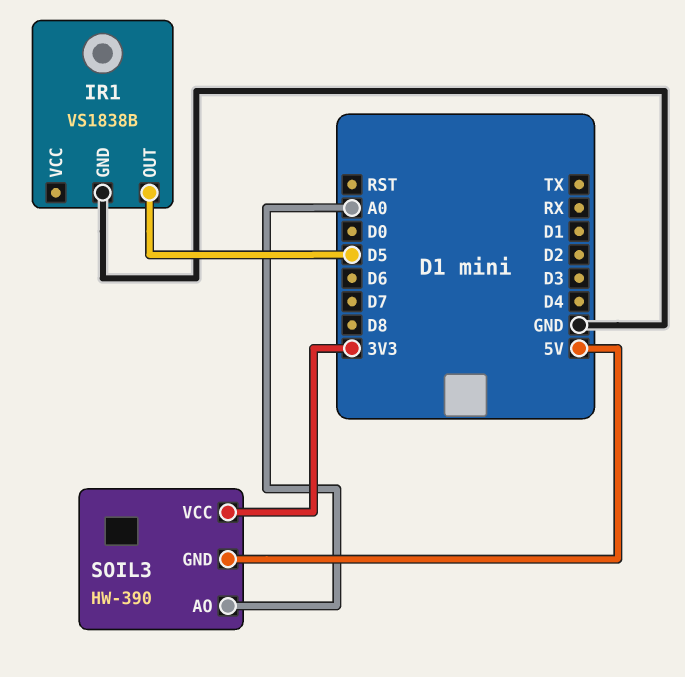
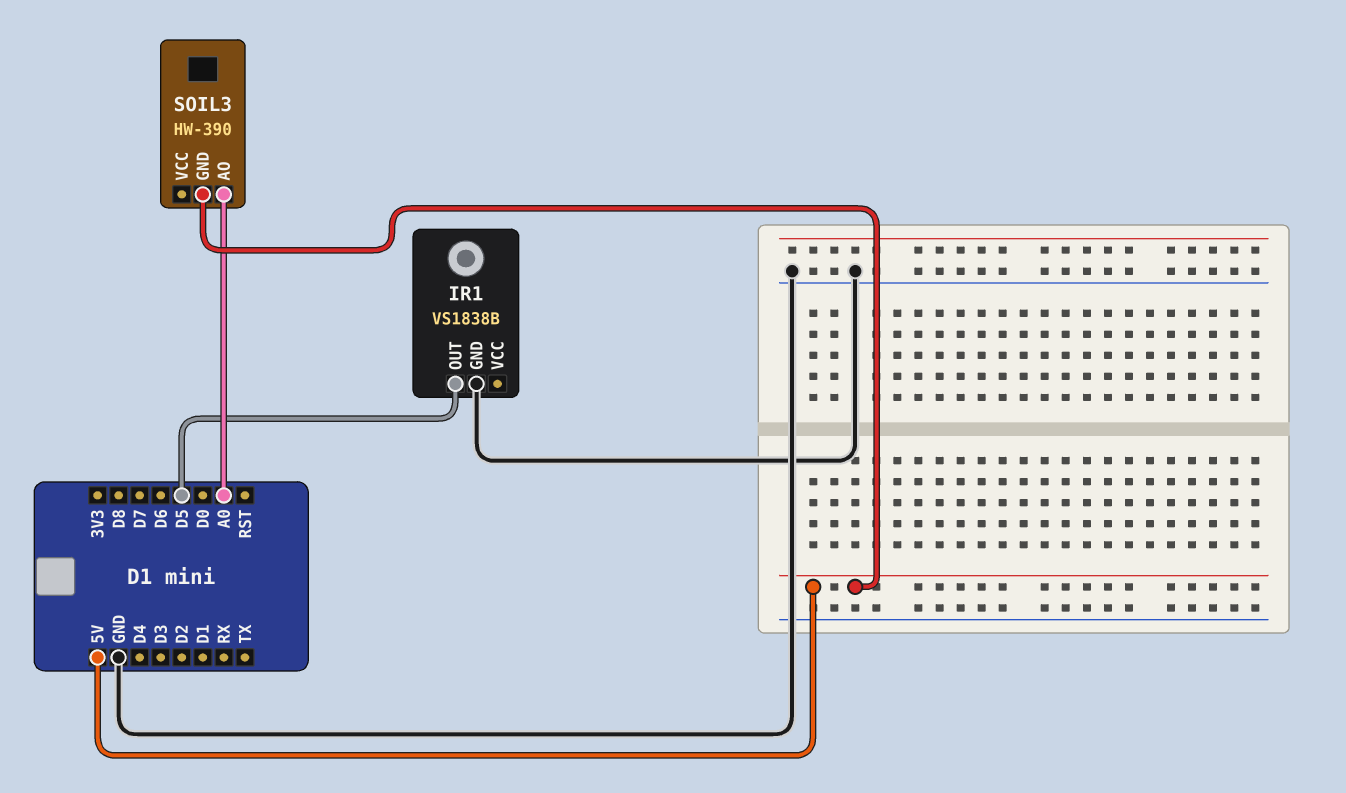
SOIL3 pin VCC: 3V3 -> none

